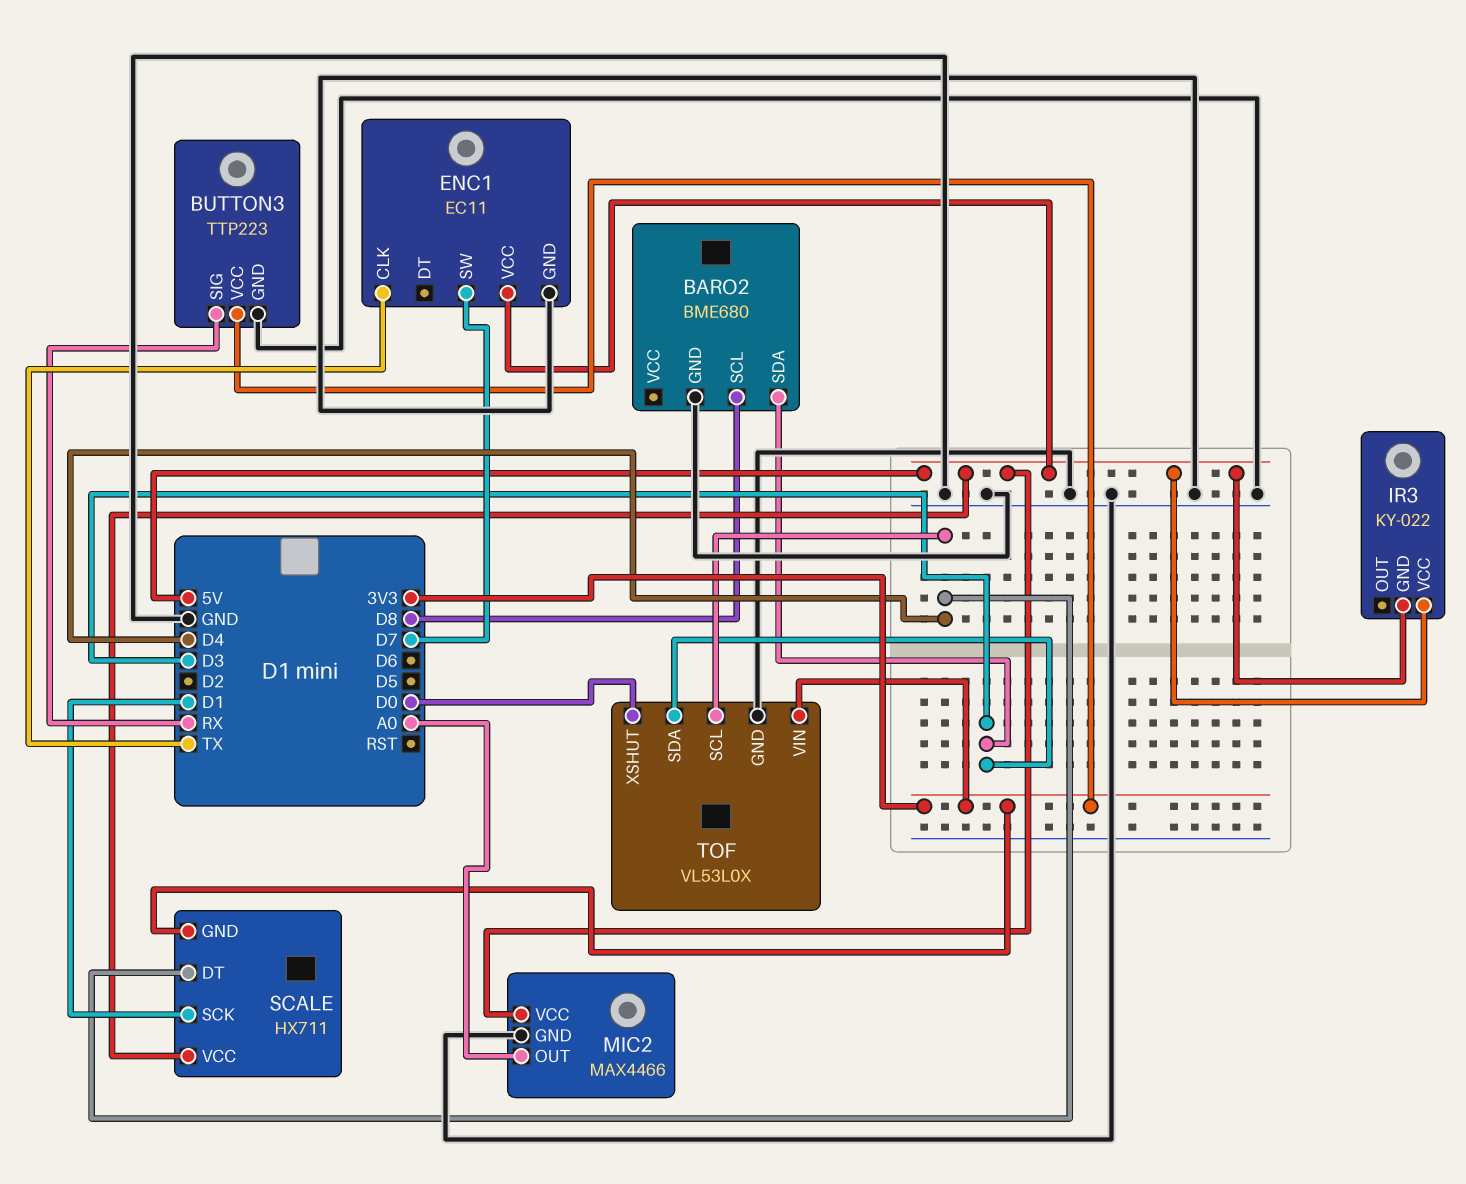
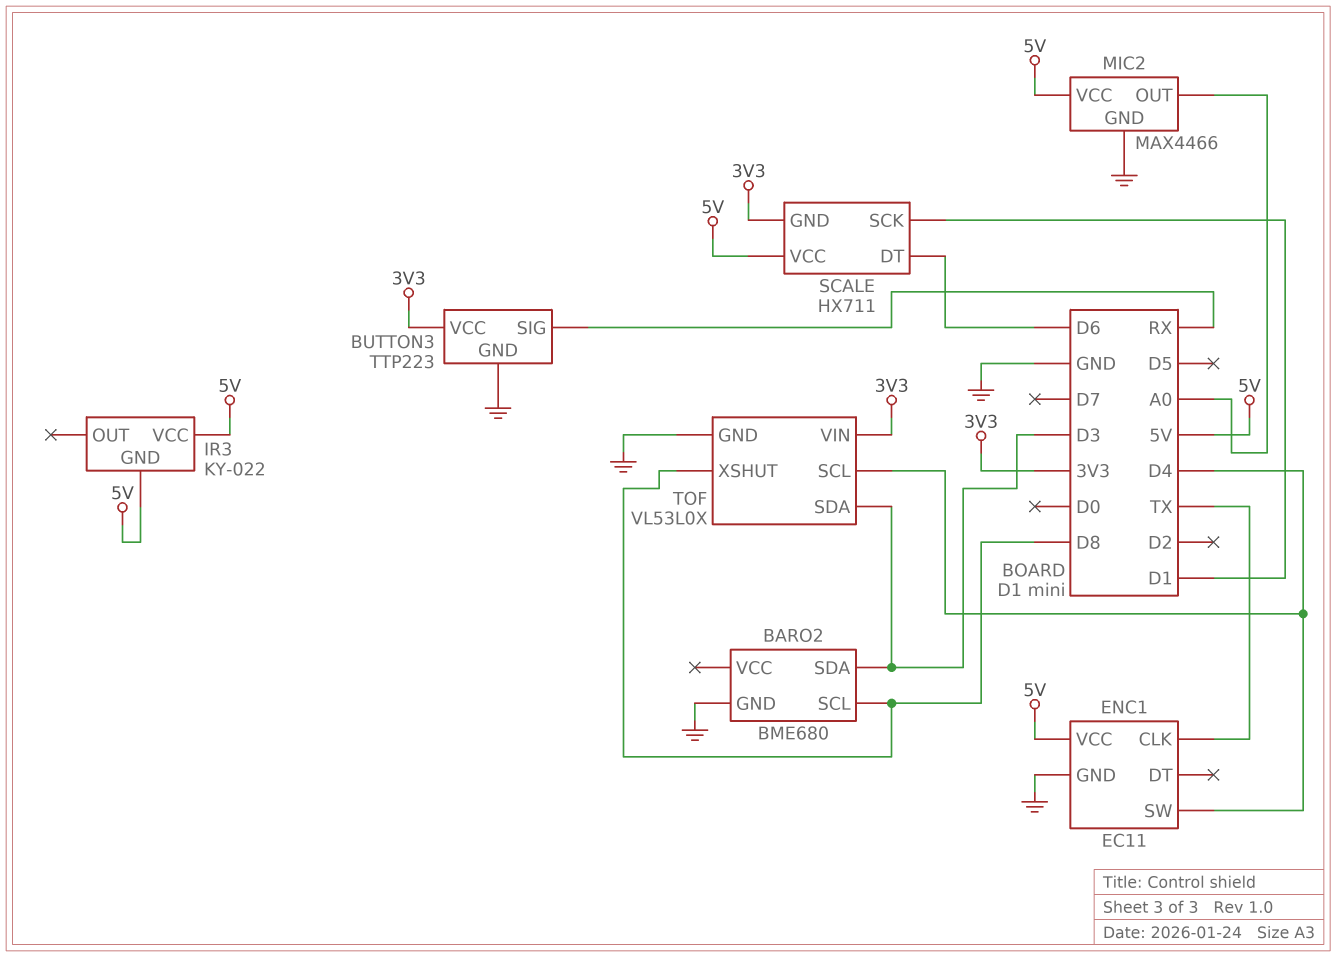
ENC1 pin SW: D7 -> D4
SCALE pin DT: D4 -> D6
TOF pin XSHUT: D0 -> D8

